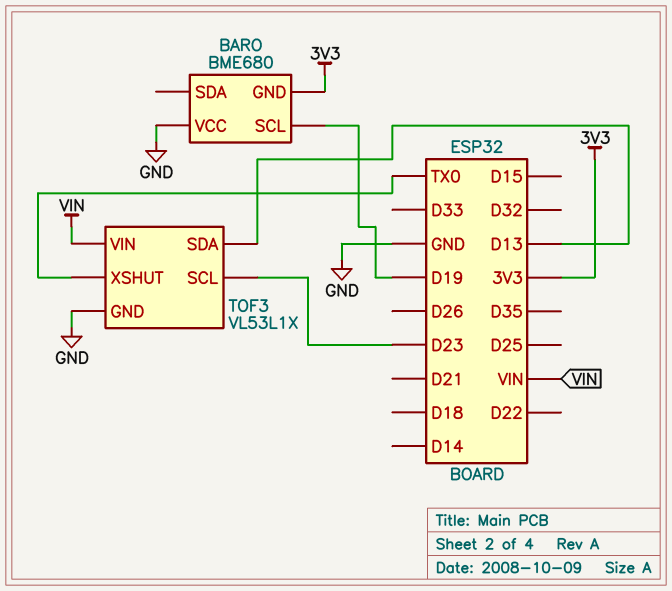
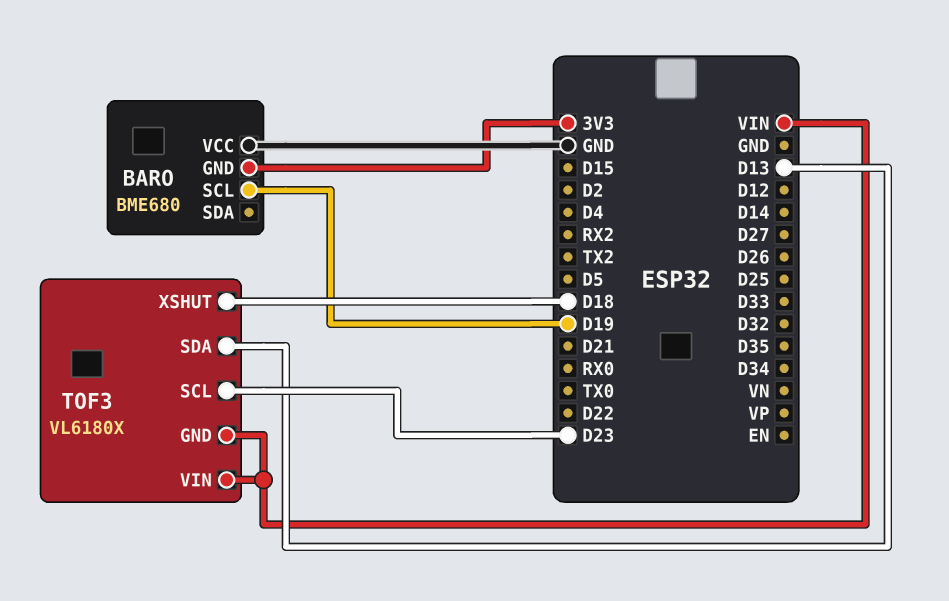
TOF3: VL53L1X -> VL6180X
TOF3 pin GND: GND -> VIN
TOF3 pin XSHUT: TX0 -> D18

